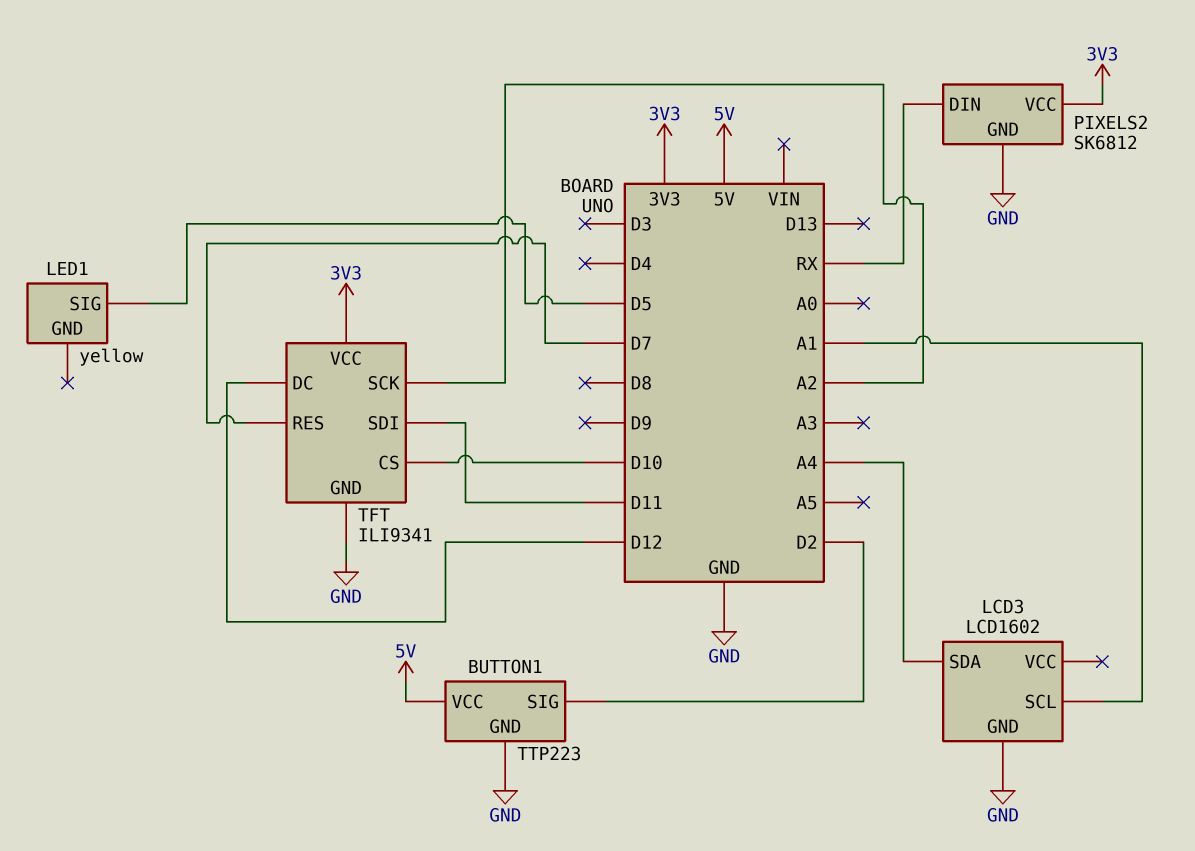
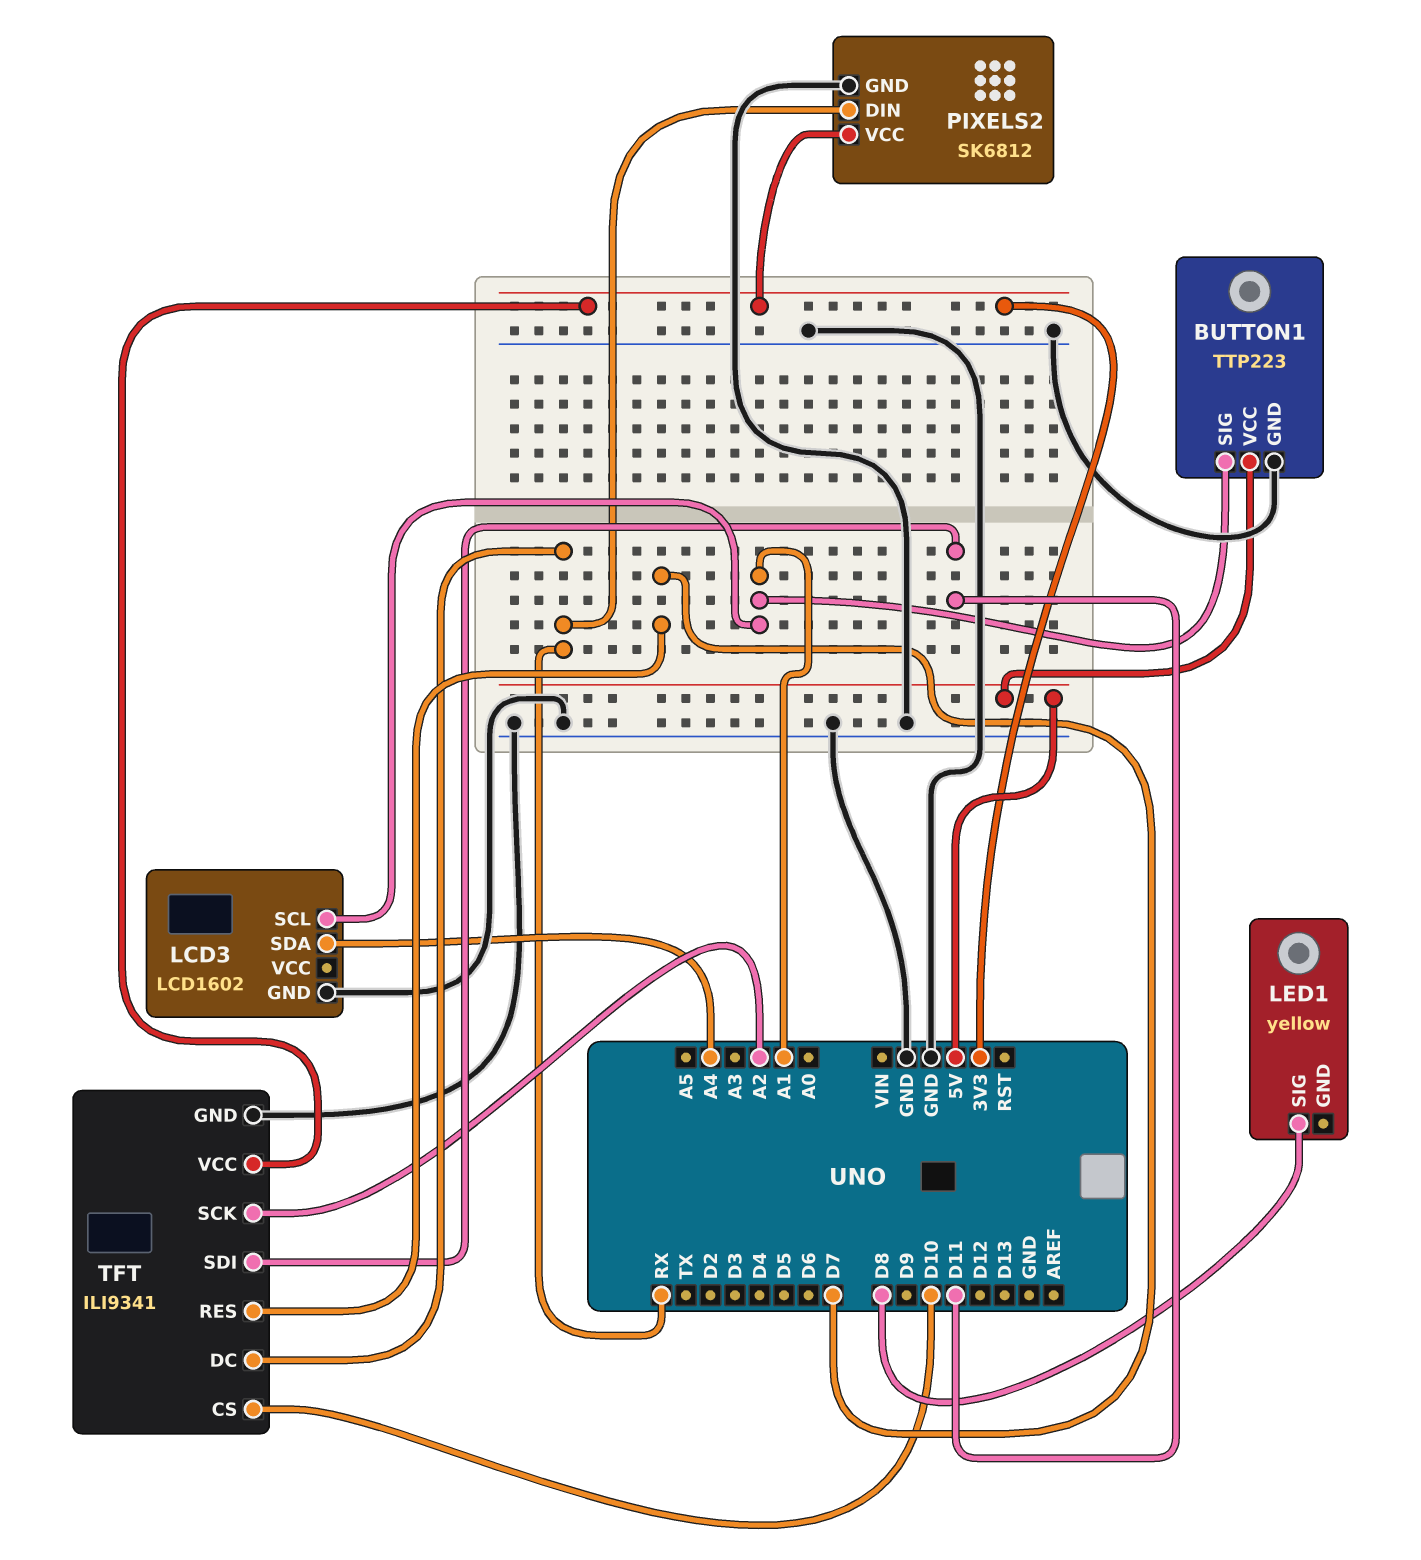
BUTTON1 pin SIG: D2 -> A1
LED1 pin SIG: D5 -> D8
TFT pin DC: D12 -> RX

